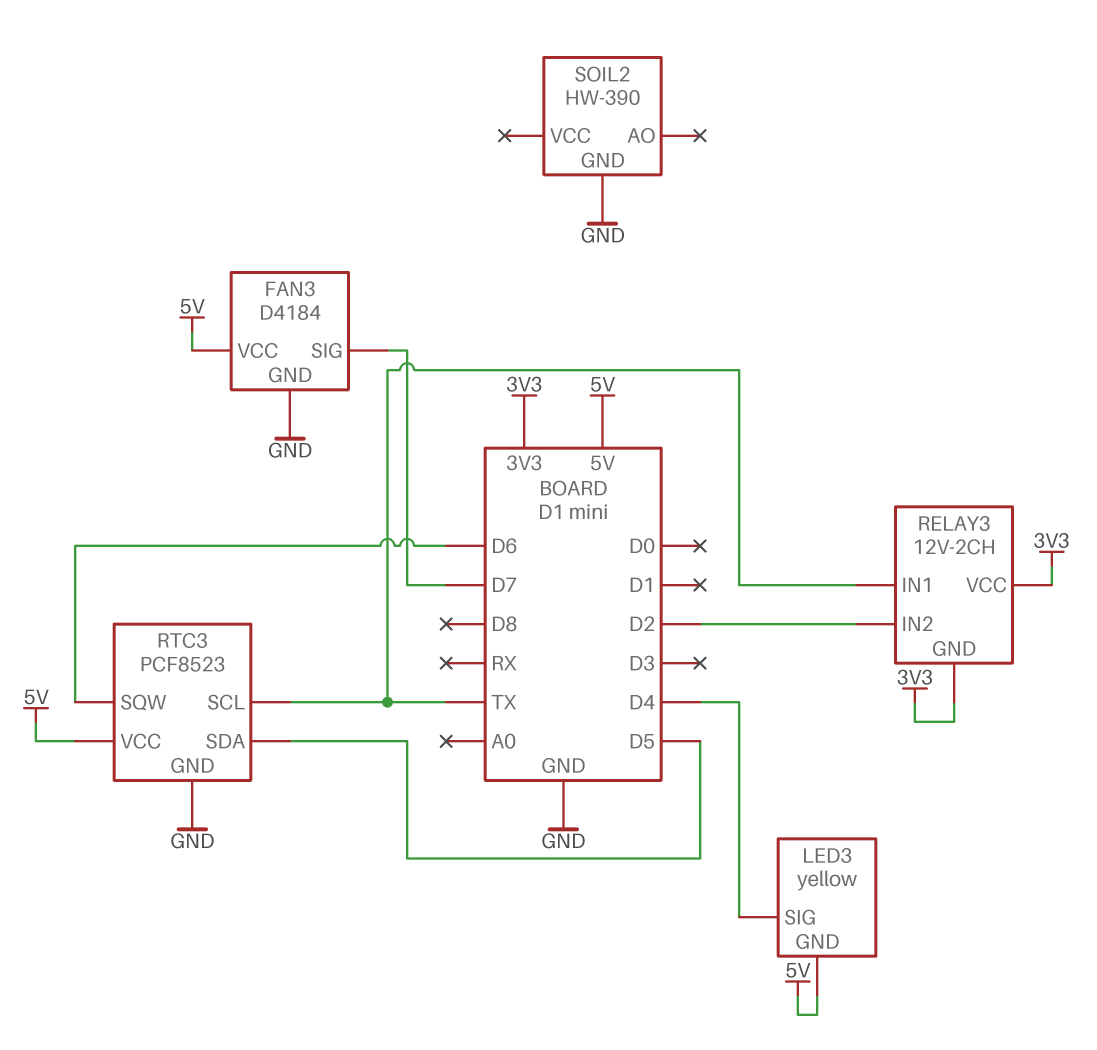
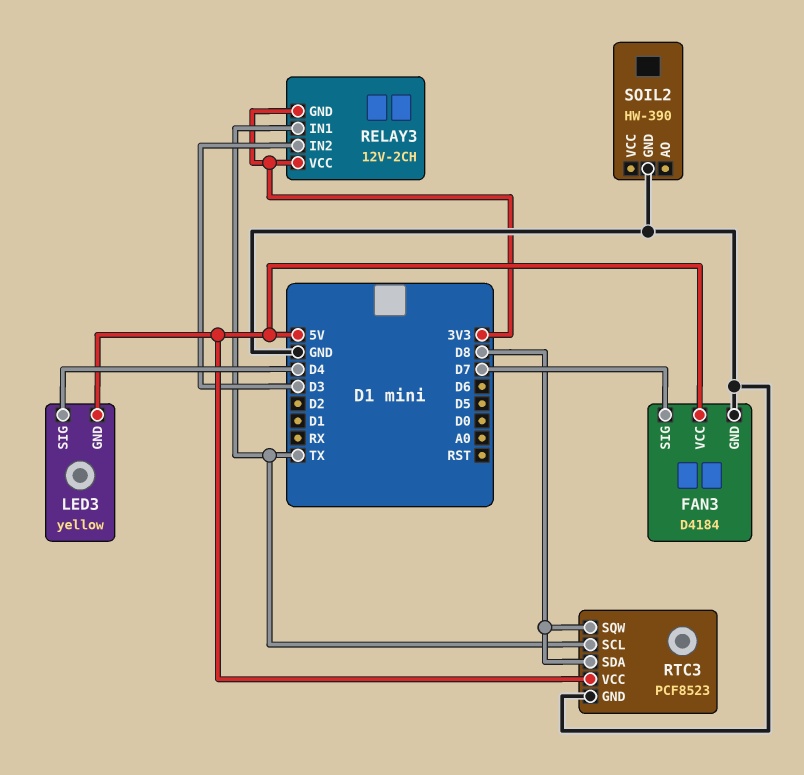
RELAY3 pin IN2: D2 -> D3
RTC3 pin SDA: D5 -> D8
RTC3 pin SQW: D6 -> D8

